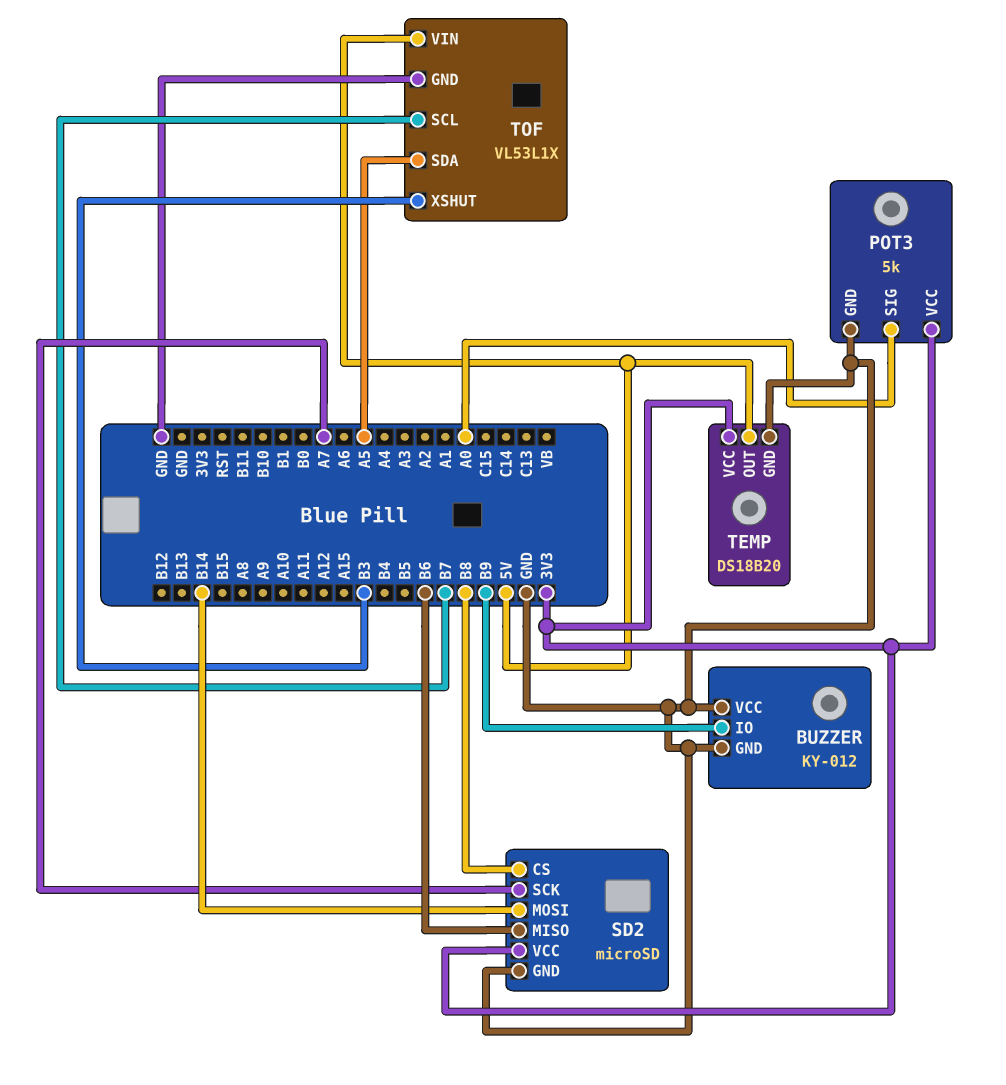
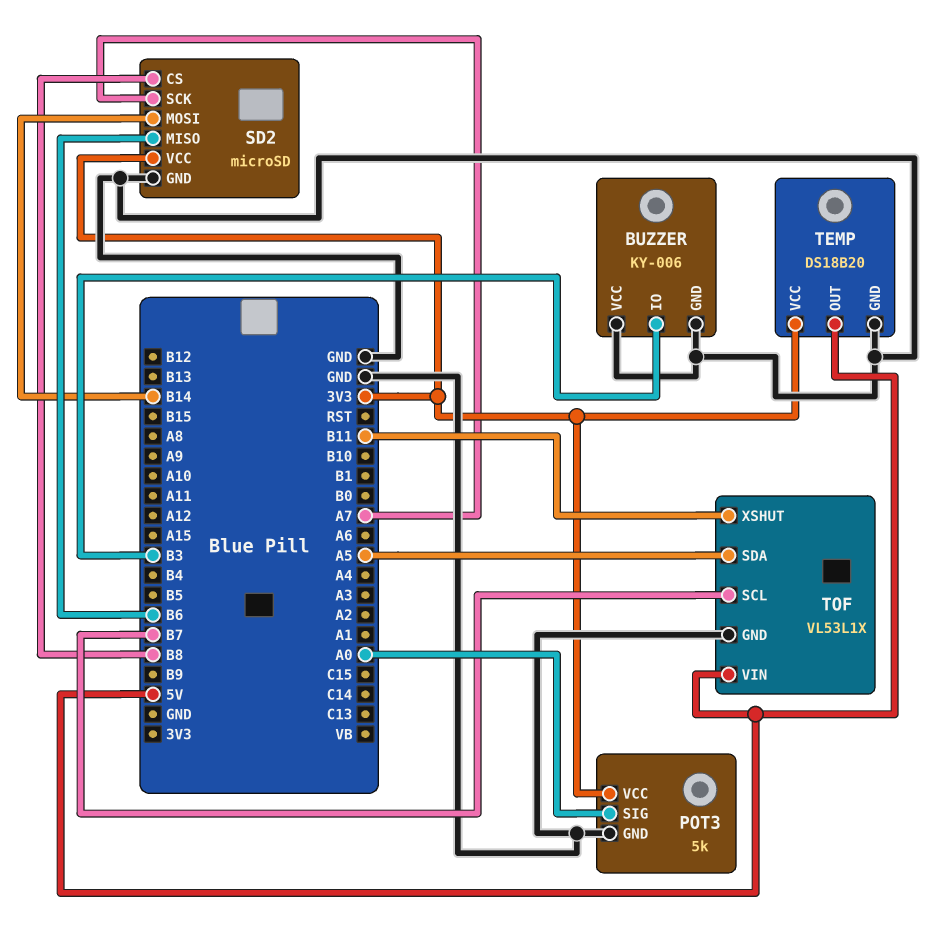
BUZZER: KY-012 -> KY-006
BUZZER pin IO: B9 -> B3
TOF pin XSHUT: B3 -> B11

